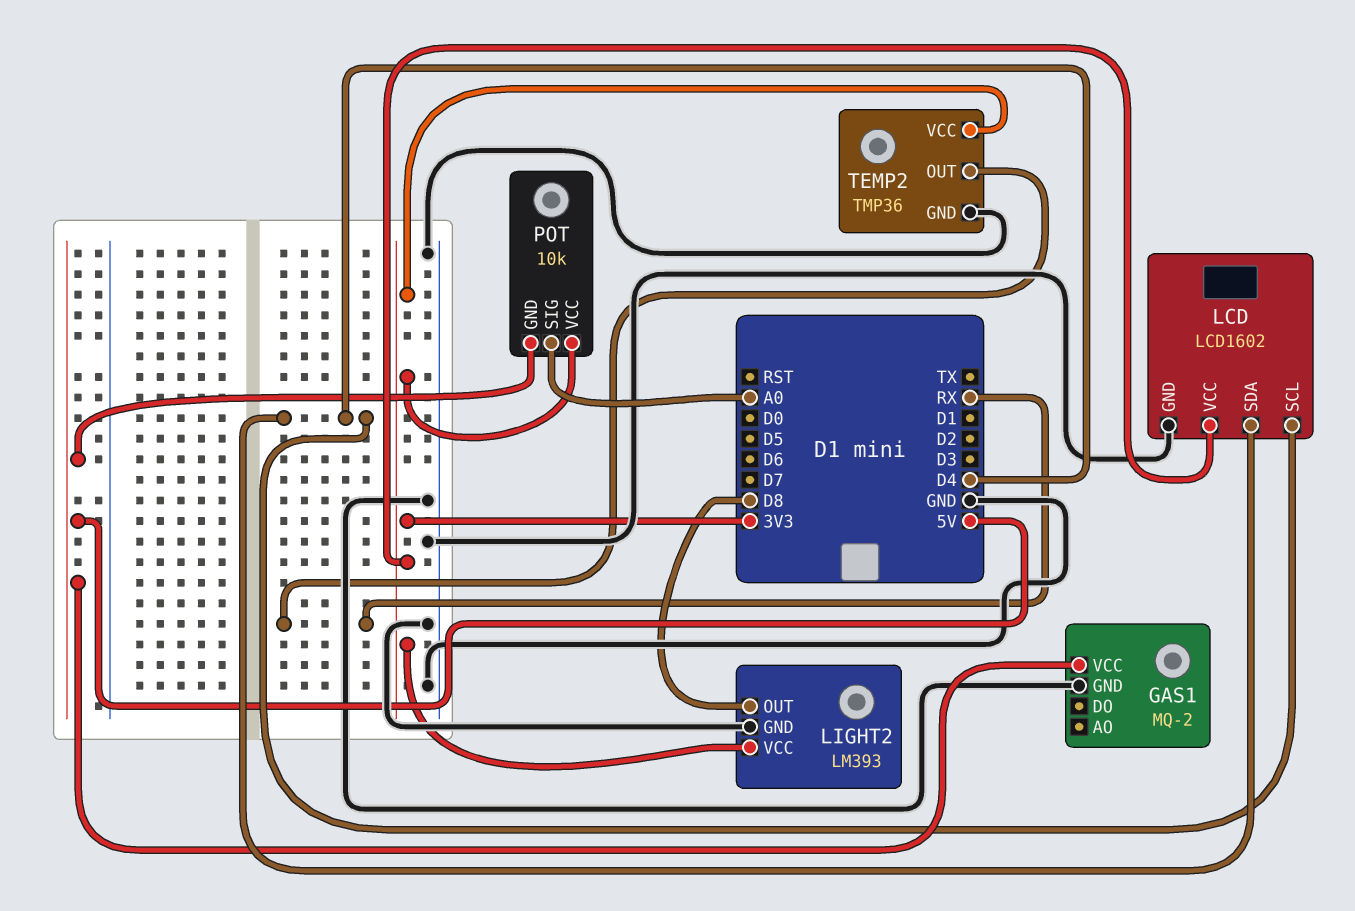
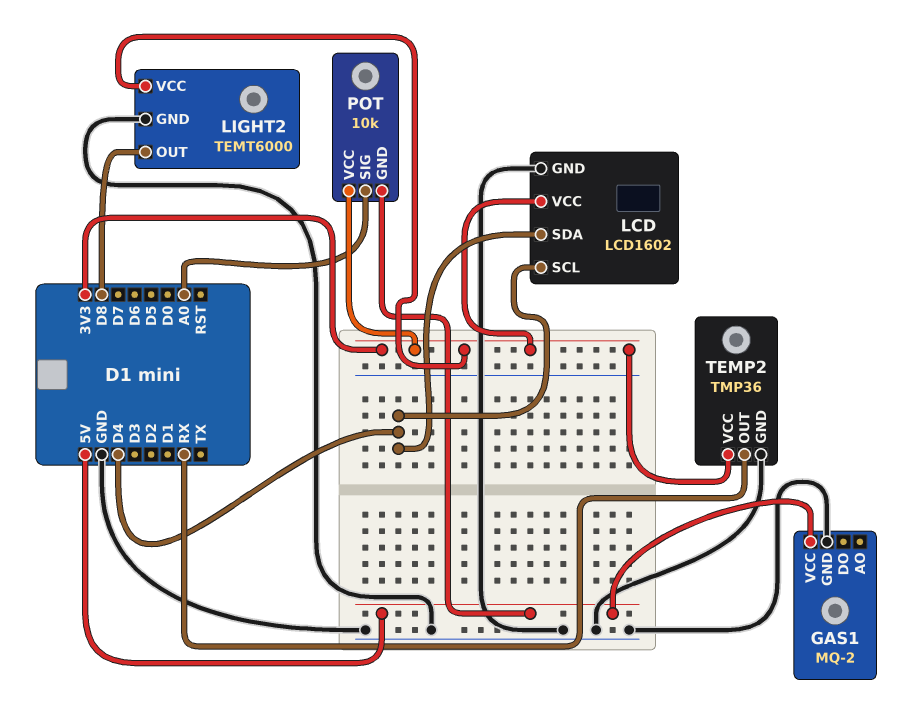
LIGHT2: LM393 -> TEMT6000

